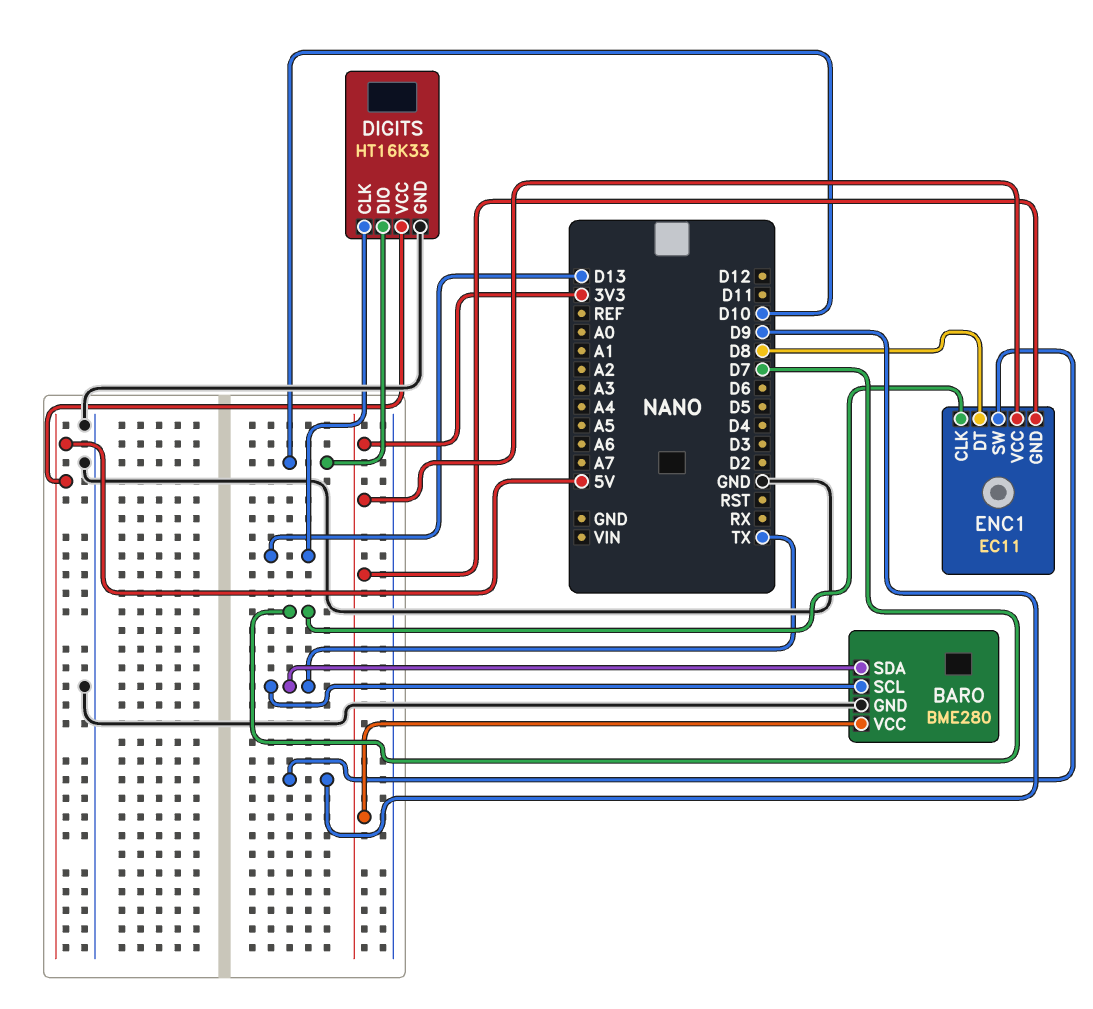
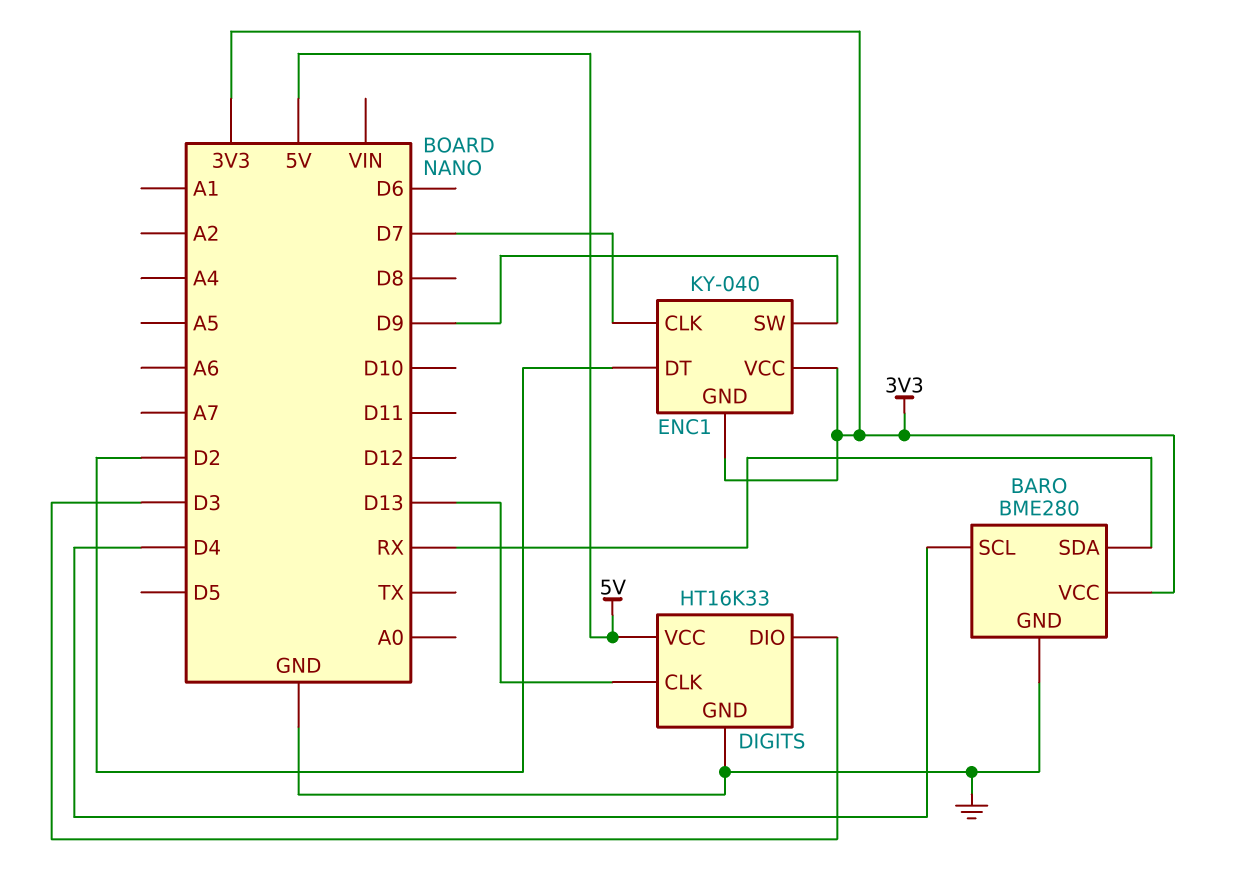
BARO pin SCL: TX -> D4
BARO pin SDA: TX -> RX
DIGITS pin DIO: D10 -> D3
ENC1: EC11 -> KY-040
ENC1 pin DT: D8 -> D2

